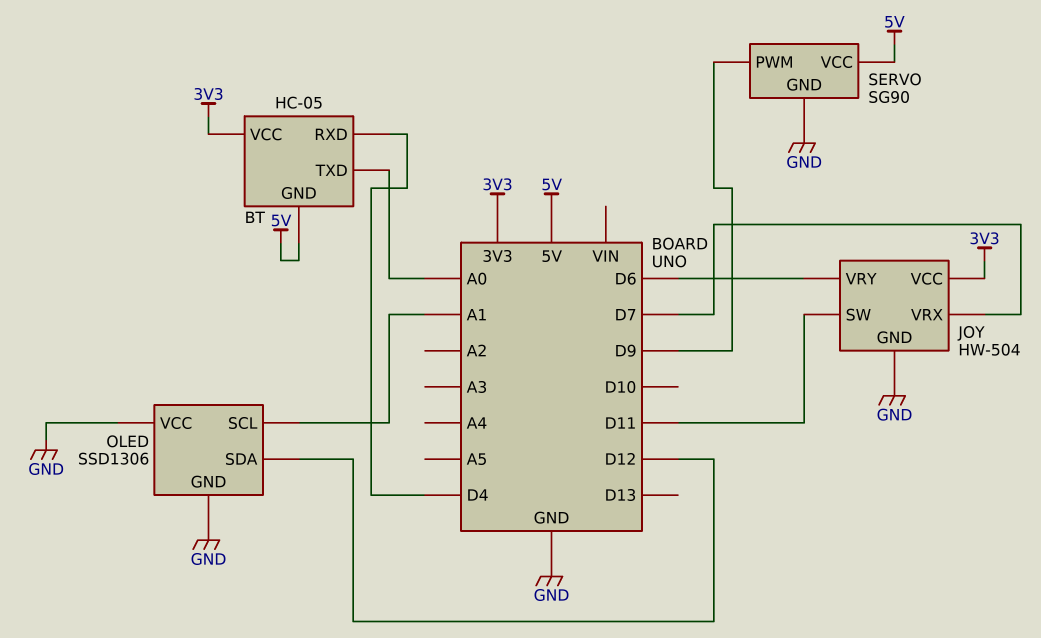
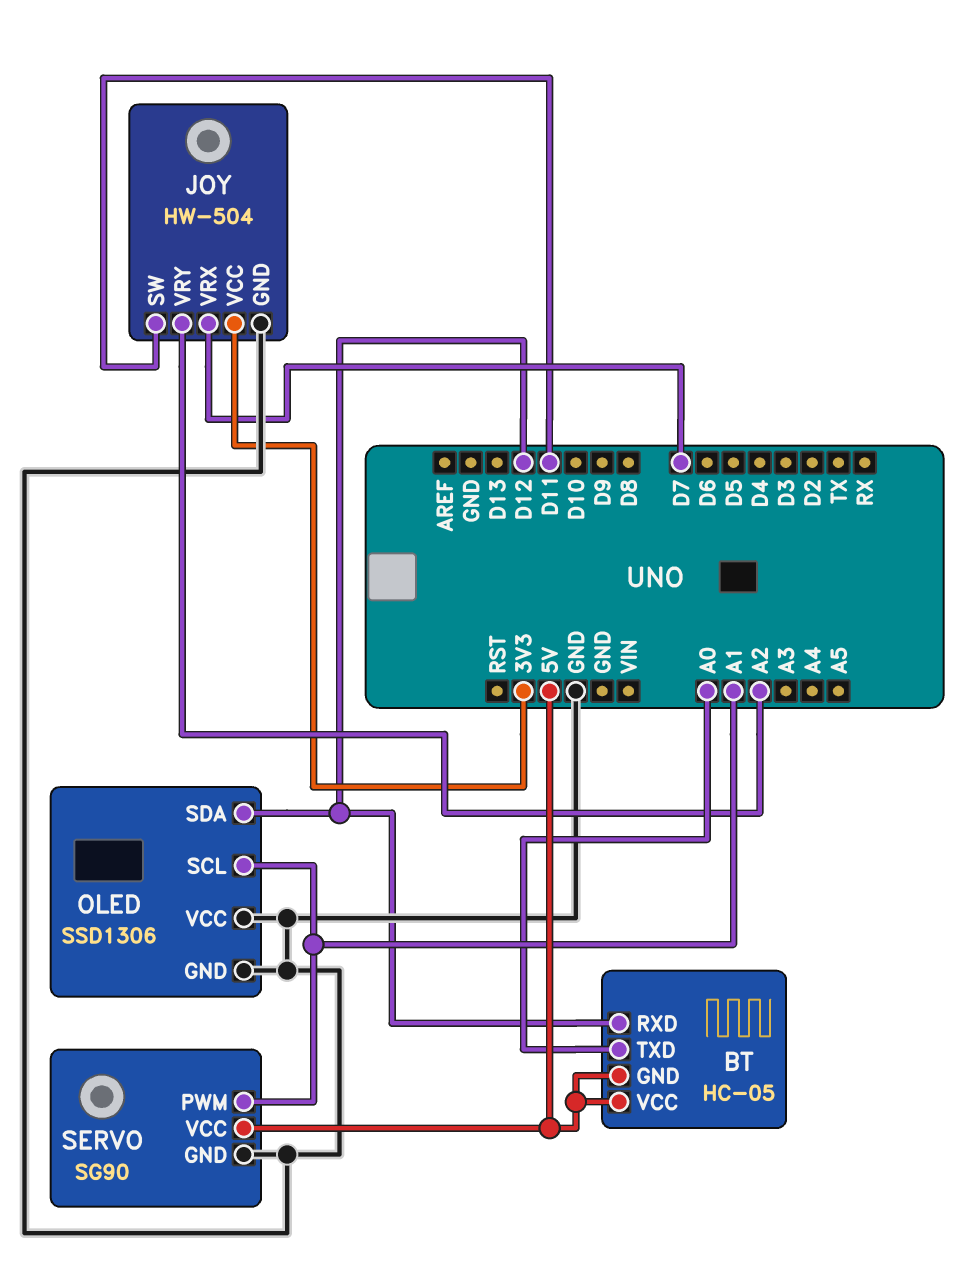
BT pin RXD: D4 -> D12
BT pin VCC: 3V3 -> 5V
JOY pin VRY: D6 -> A2
SERVO pin PWM: D9 -> A1

